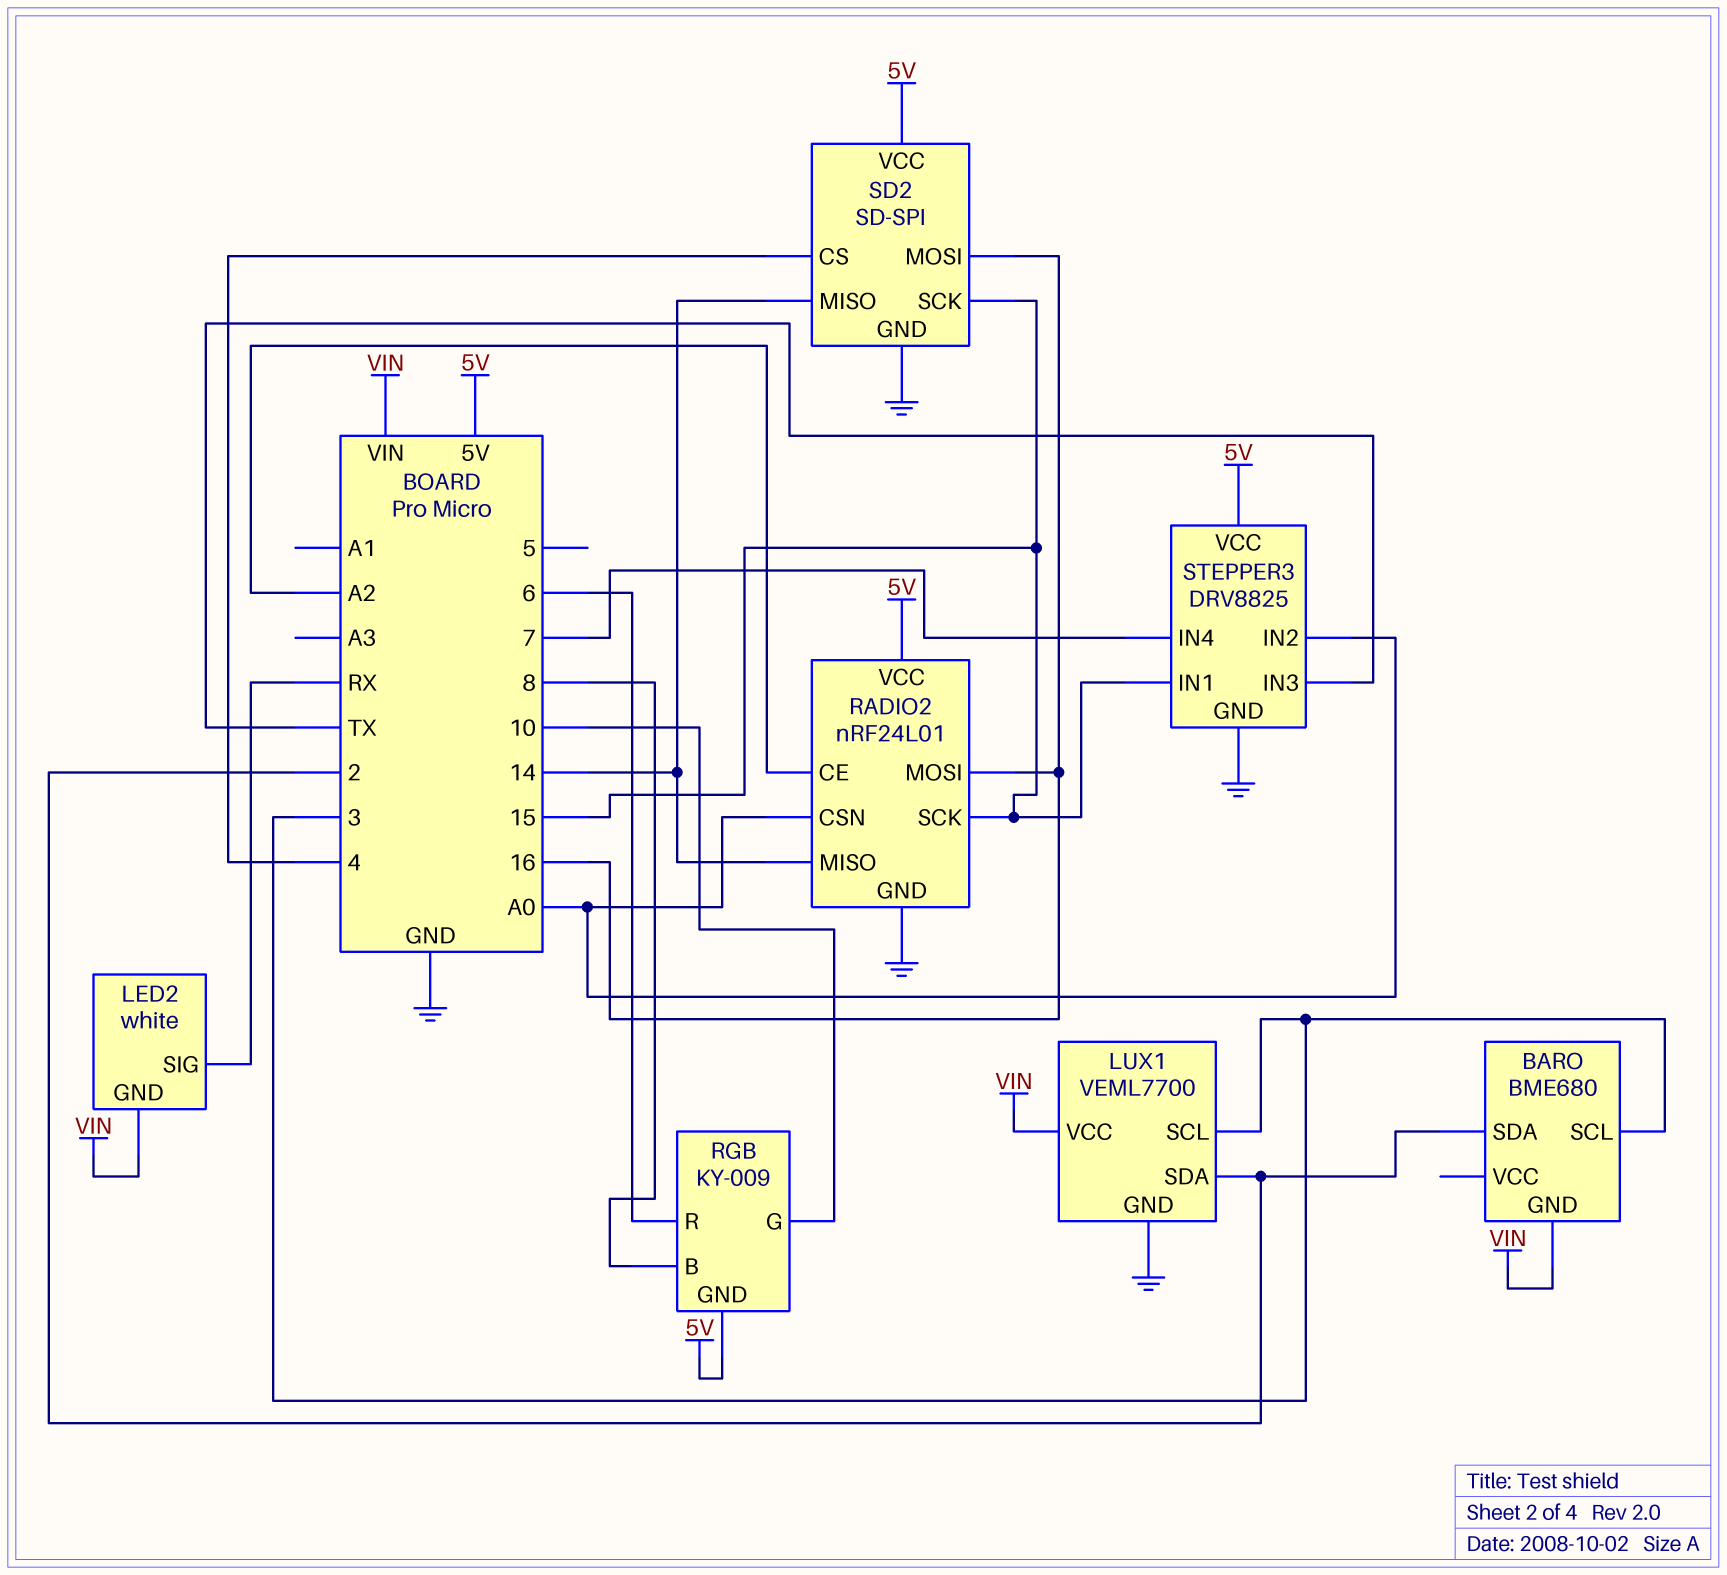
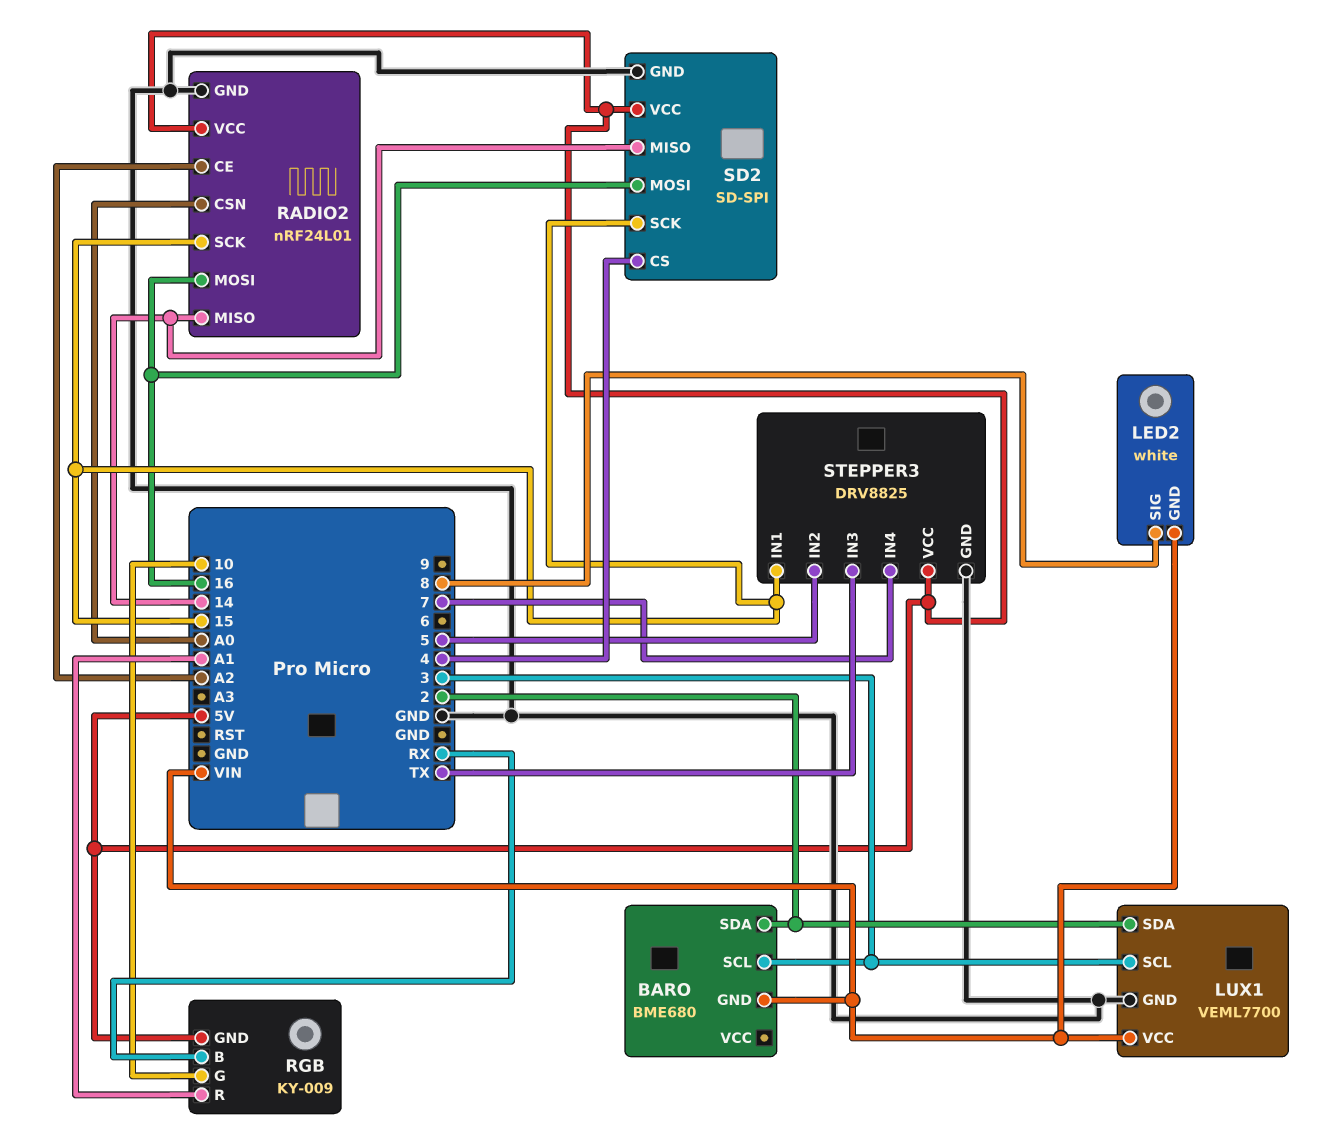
LED2 pin SIG: RX -> 8
RGB pin B: 8 -> RX
RGB pin R: 6 -> A1
STEPPER3 pin IN2: A0 -> 5

